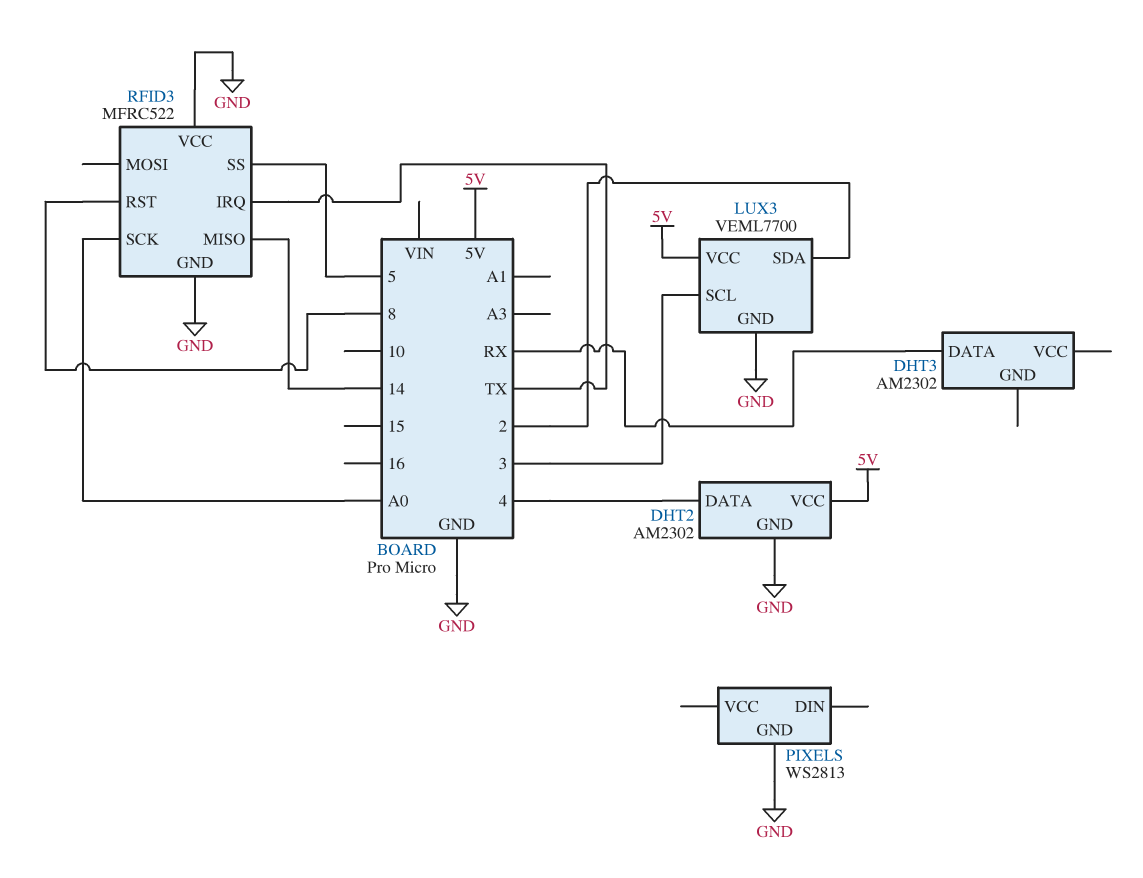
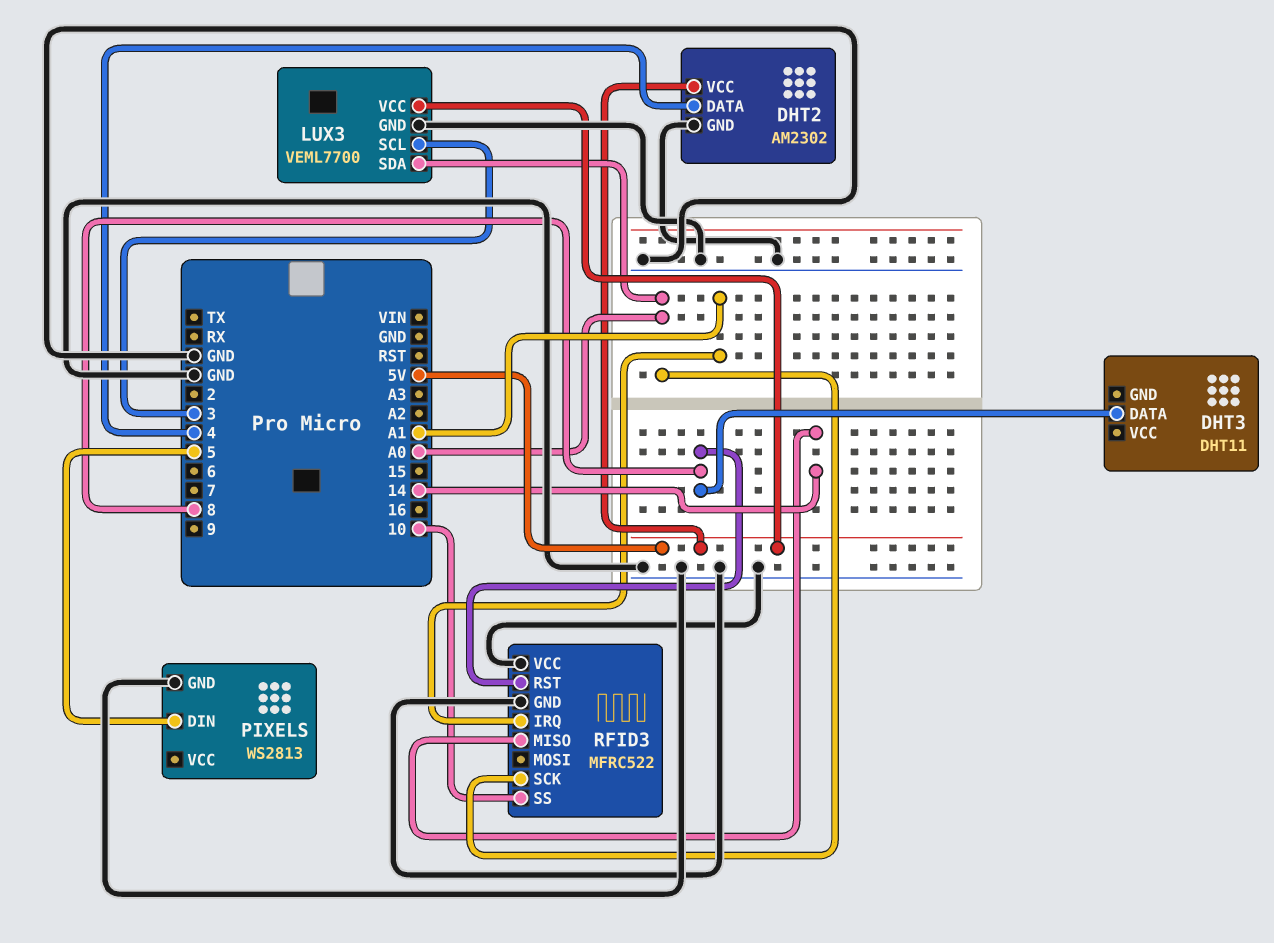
DHT3: AM2302 -> DHT11
DHT3 pin DATA: RX -> 8
LUX3 pin SDA: 2 -> A0
PIXELS pin DIN: none -> 5
RFID3 pin IRQ: TX -> A1
RFID3 pin SS: 5 -> 10

